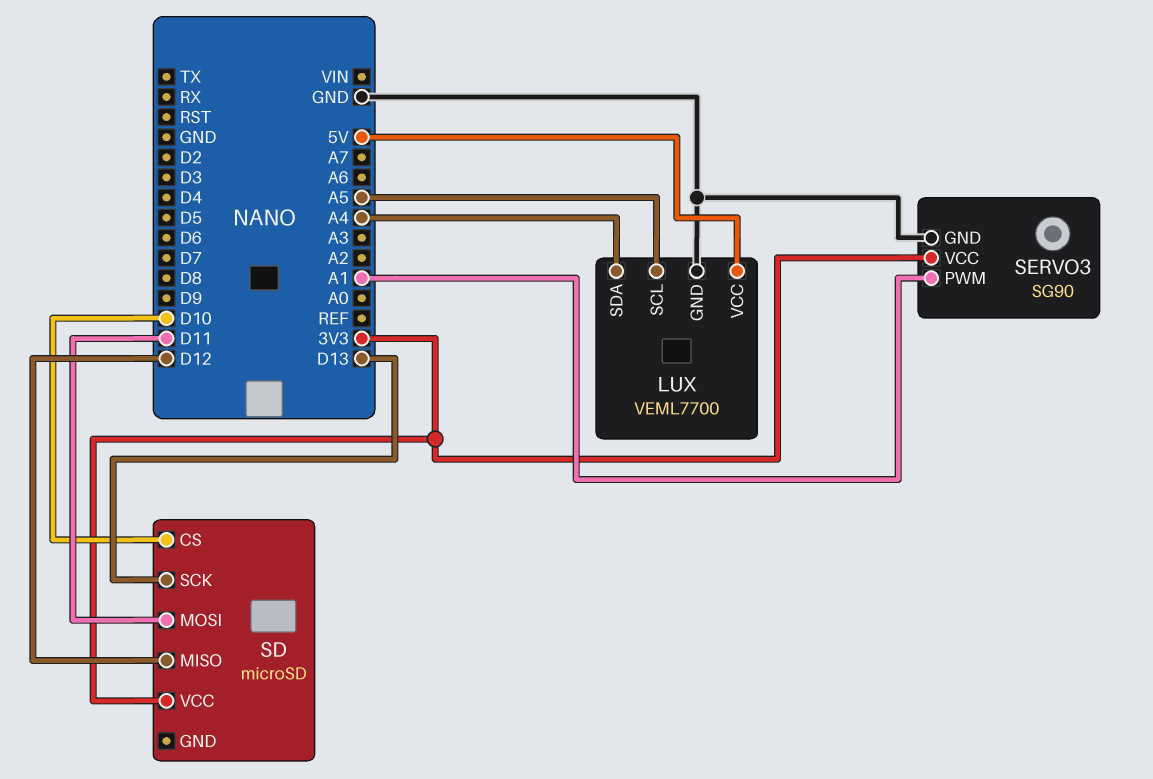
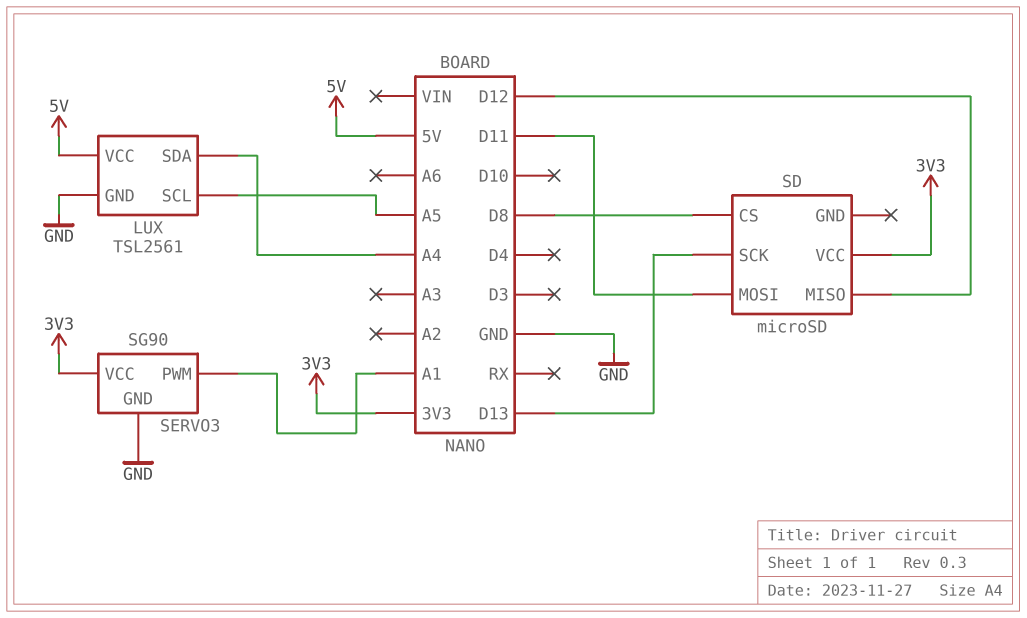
LUX: VEML7700 -> TSL2561
SD pin CS: D10 -> D8

